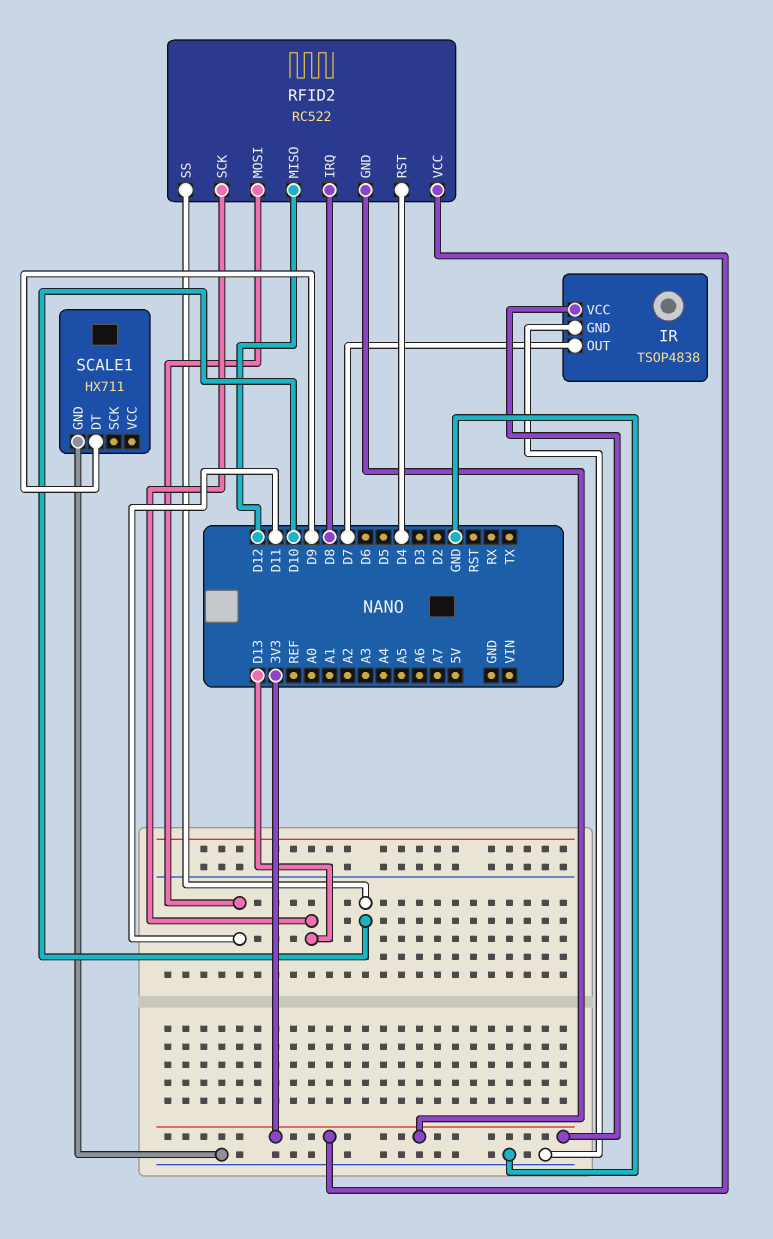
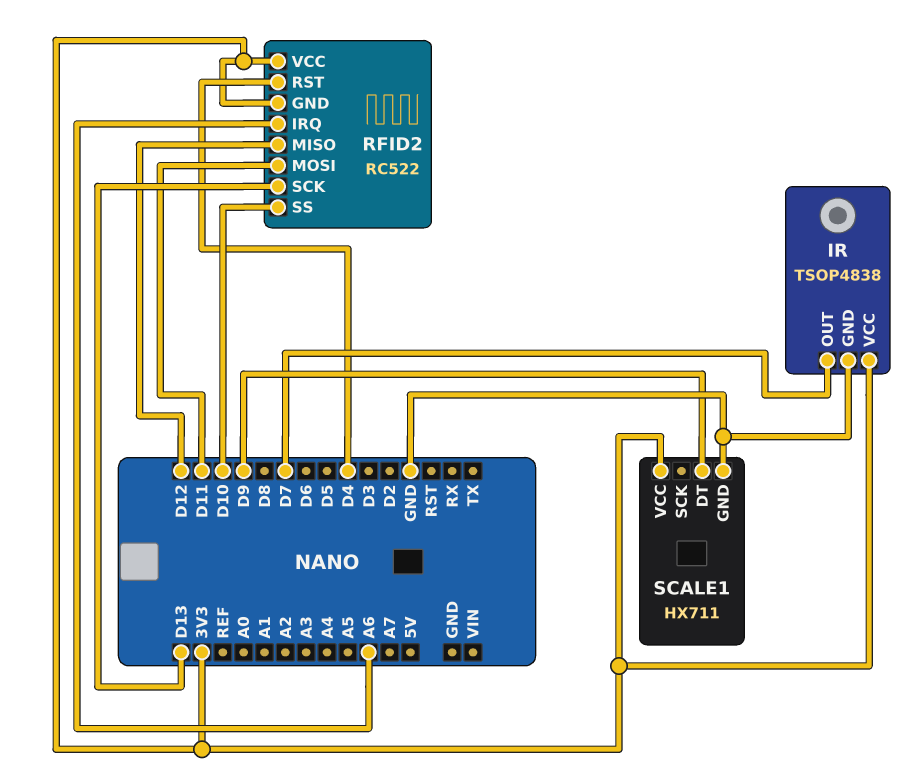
RFID2 pin IRQ: D8 -> A6
SCALE1 pin VCC: none -> 3V3

